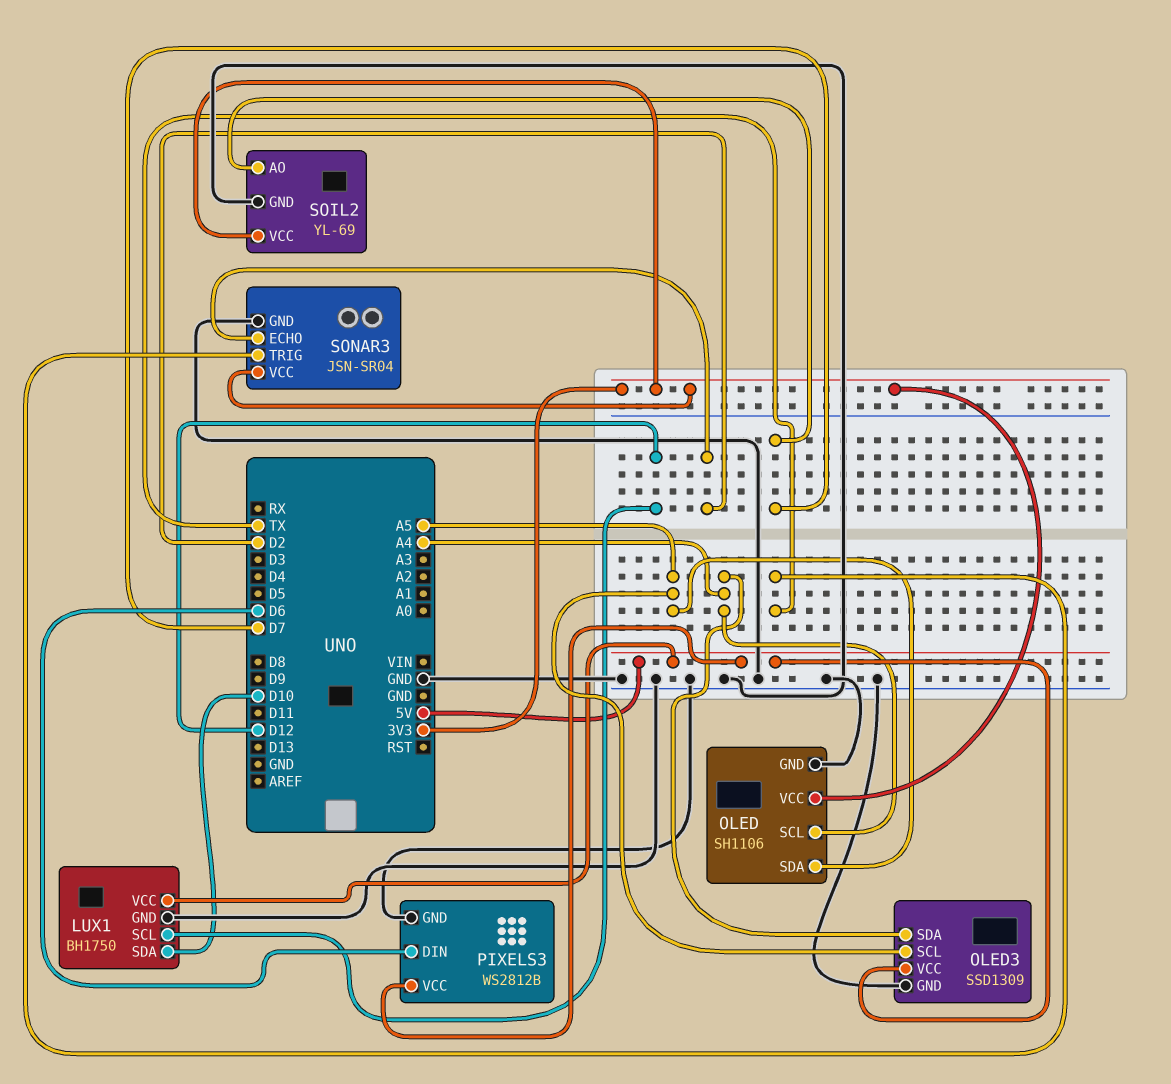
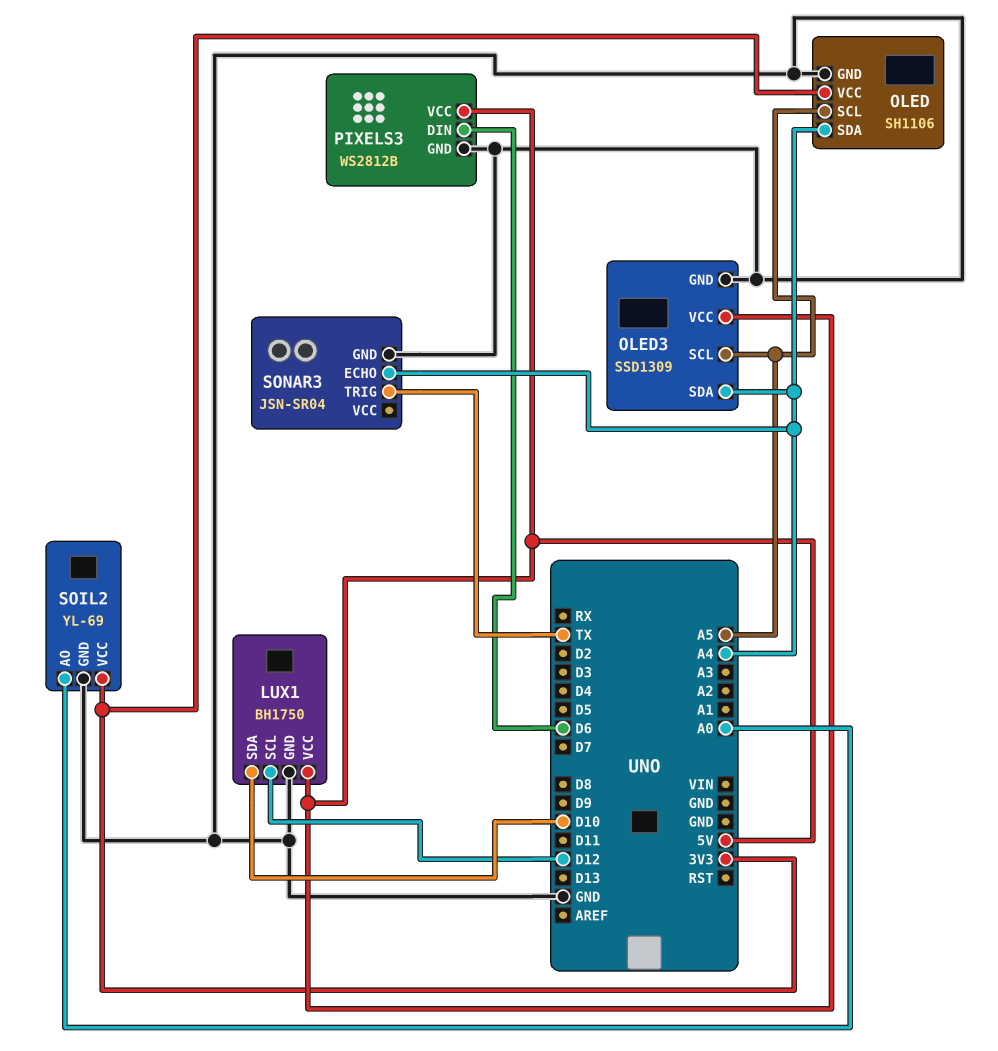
OLED pin SCL: A4 -> A5
OLED pin SDA: A5 -> A4
SOIL2 pin AO: D7 -> A0
SONAR3 pin ECHO: D2 -> A4
SONAR3 pin VCC: 3V3 -> none

